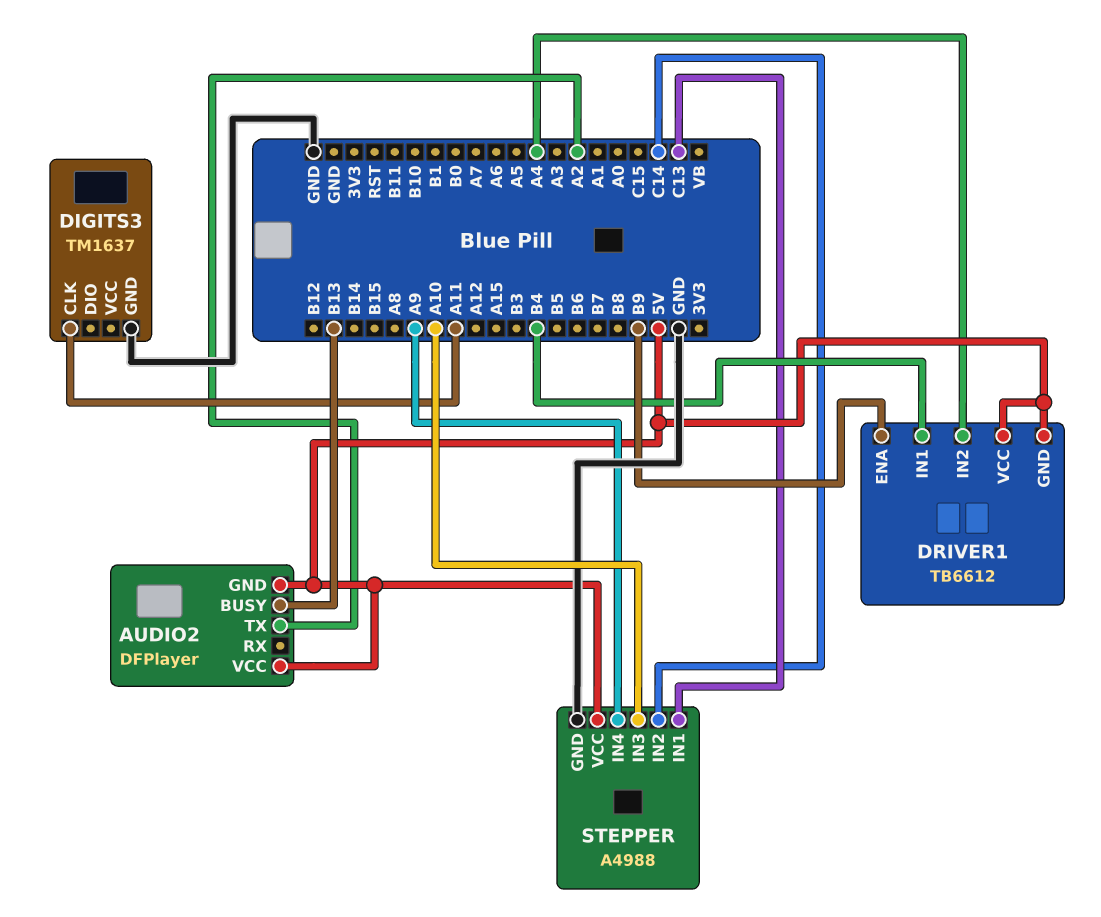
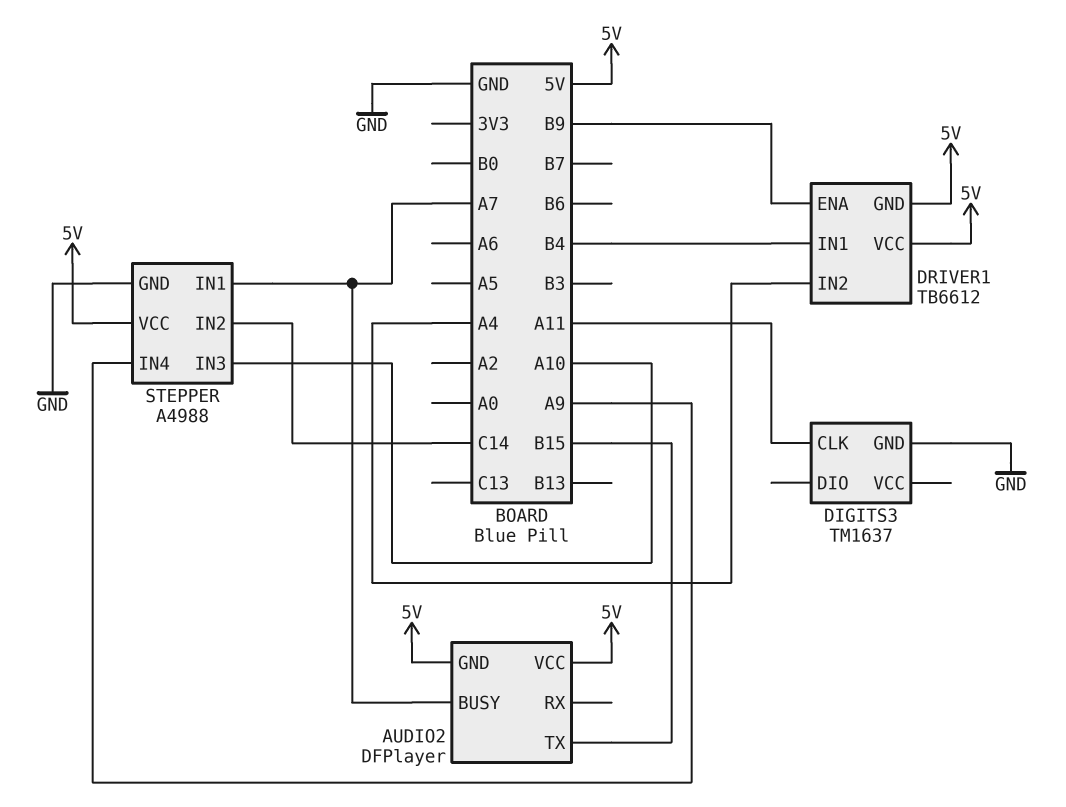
AUDIO2 pin BUSY: B13 -> A7
AUDIO2 pin TX: A2 -> B15
STEPPER pin IN1: C13 -> A7

